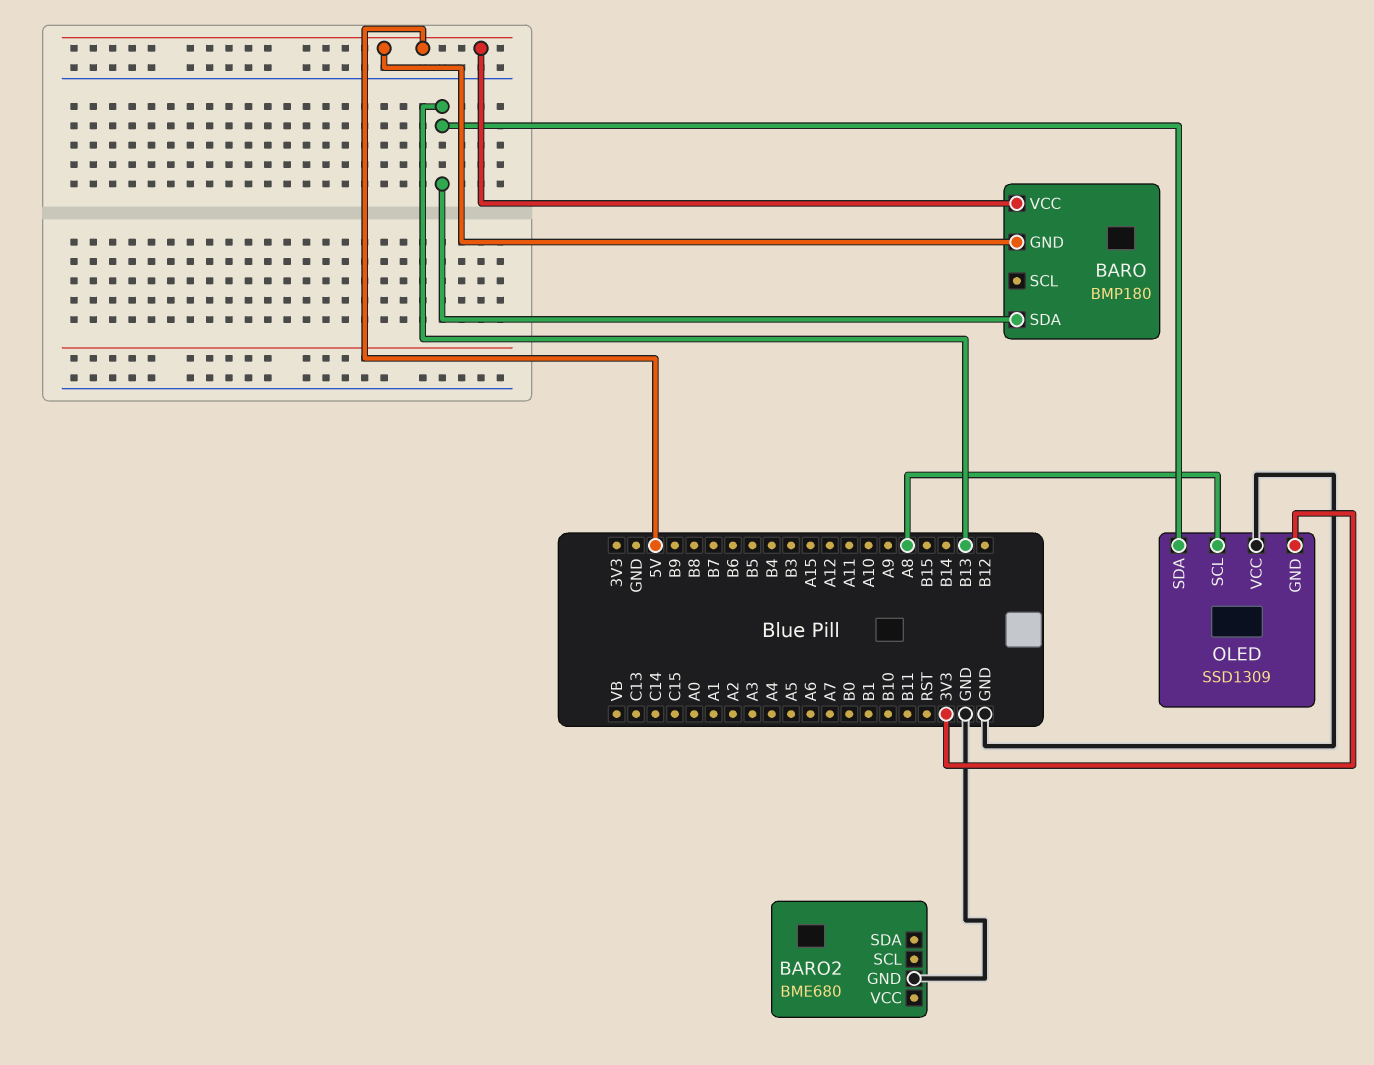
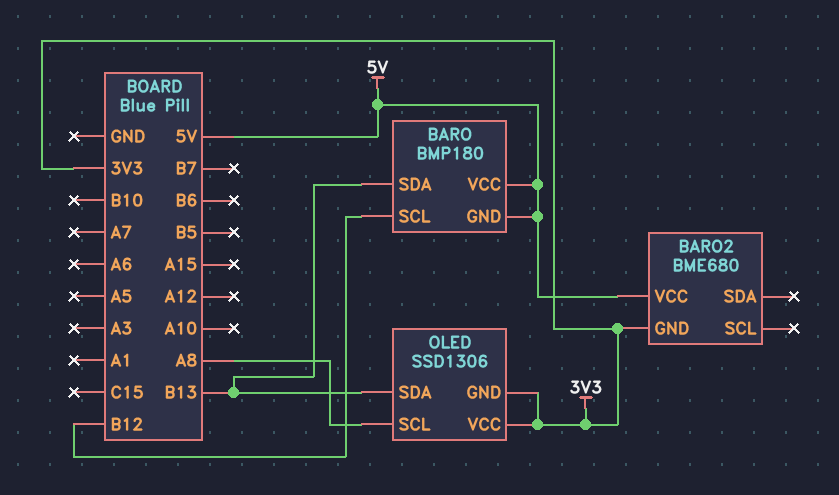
BARO pin SCL: none -> B12
BARO2 pin GND: GND -> 3V3
BARO2 pin VCC: none -> 5V
OLED: SSD1309 -> SSD1306
OLED pin VCC: GND -> 3V3

